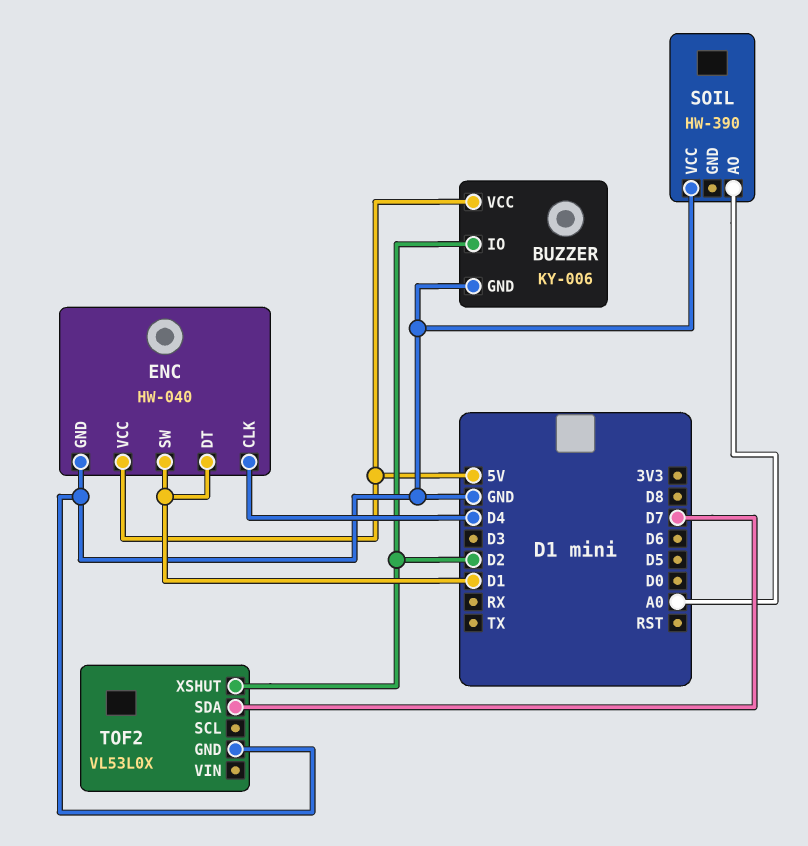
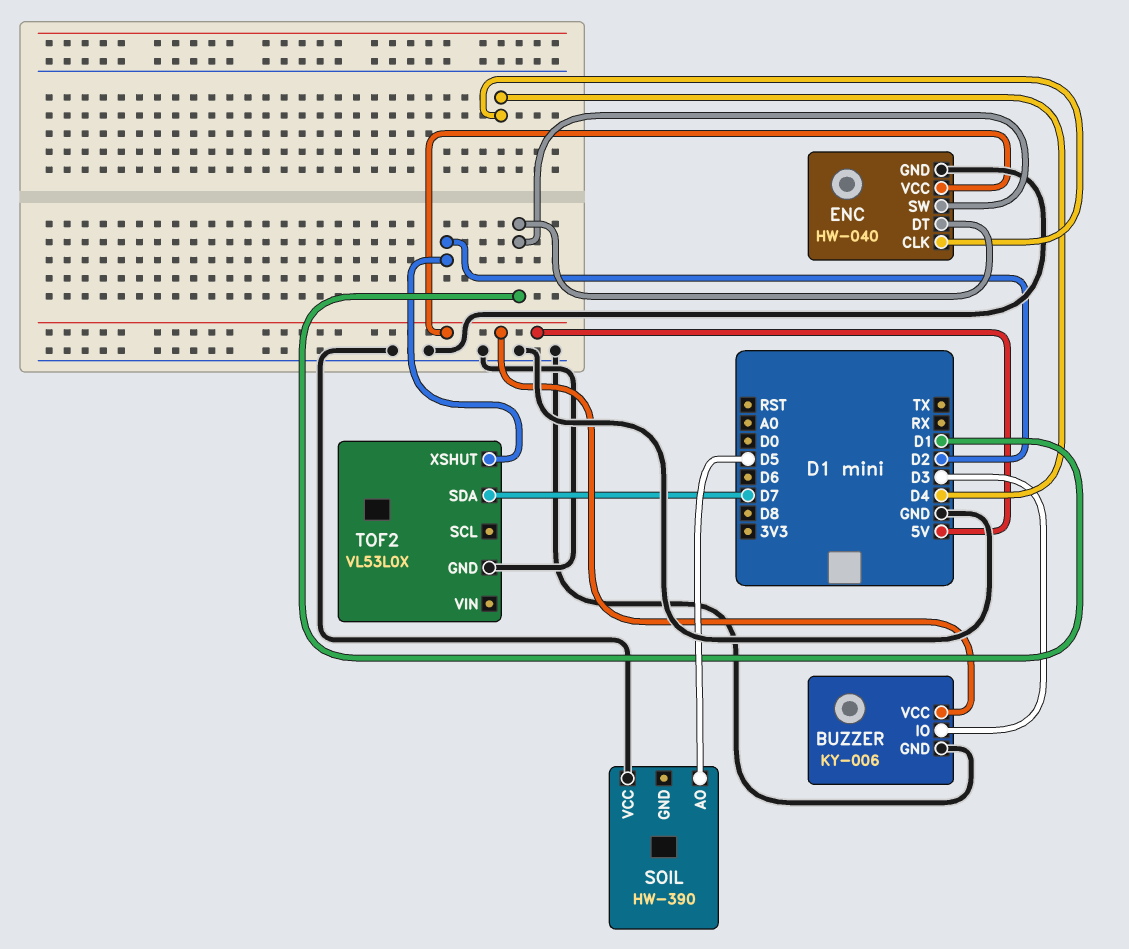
BUZZER pin IO: D2 -> D3
SOIL pin AO: A0 -> D5

